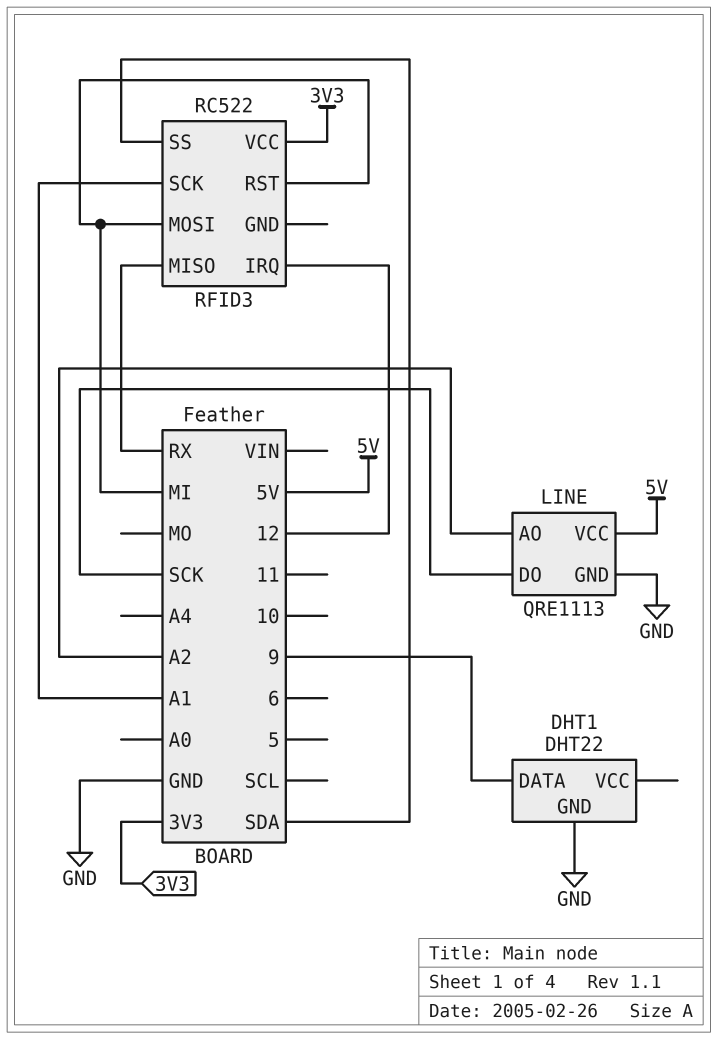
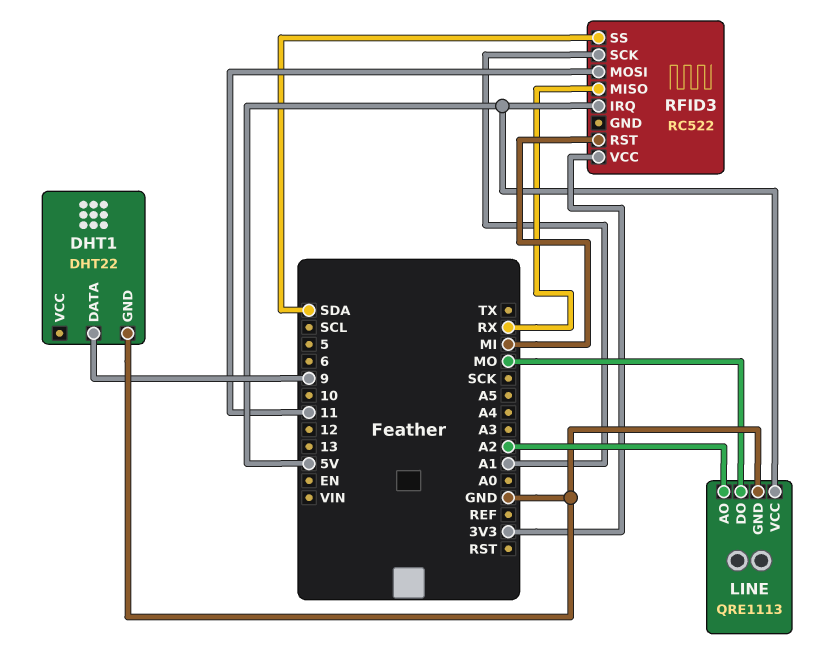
LINE pin DO: SCK -> MO
RFID3 pin IRQ: 12 -> 5V
RFID3 pin MOSI: MI -> 11

